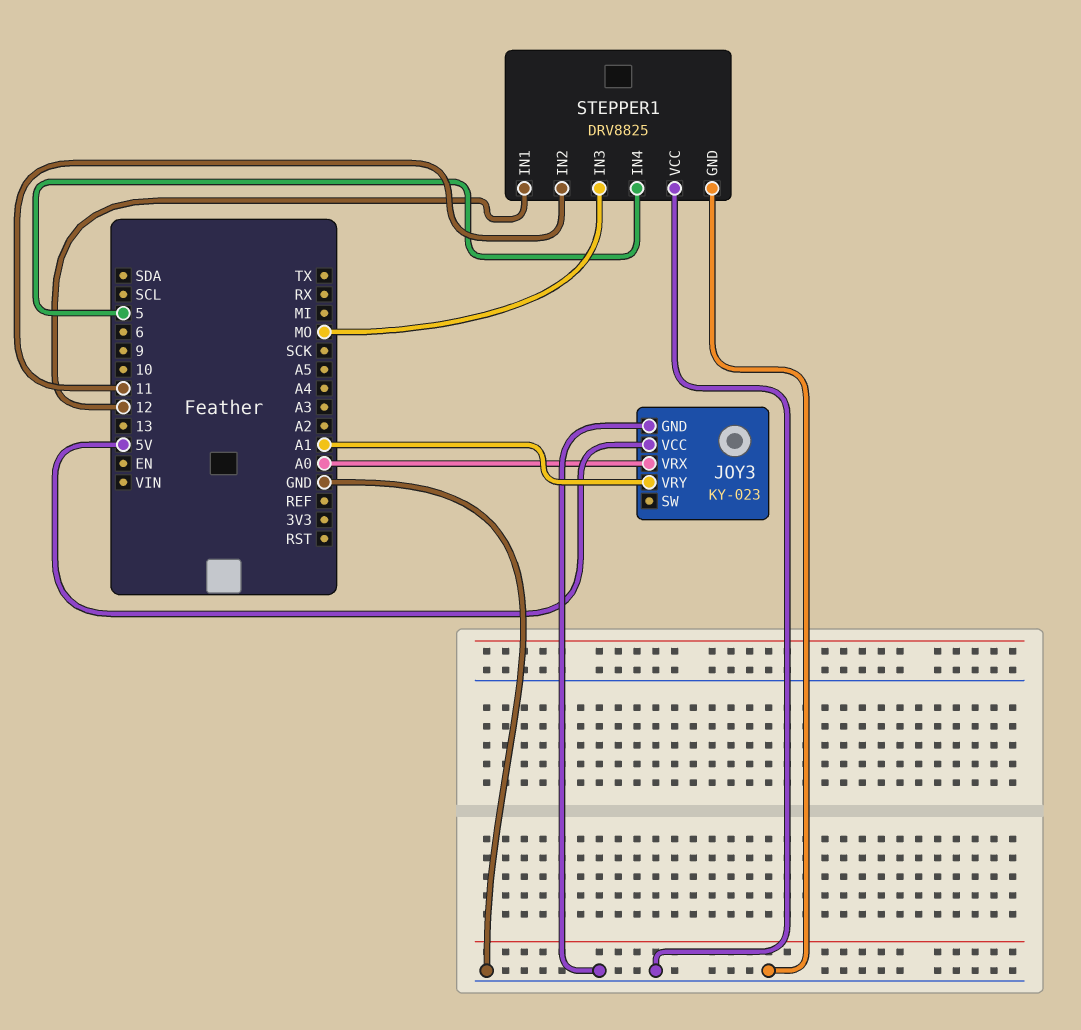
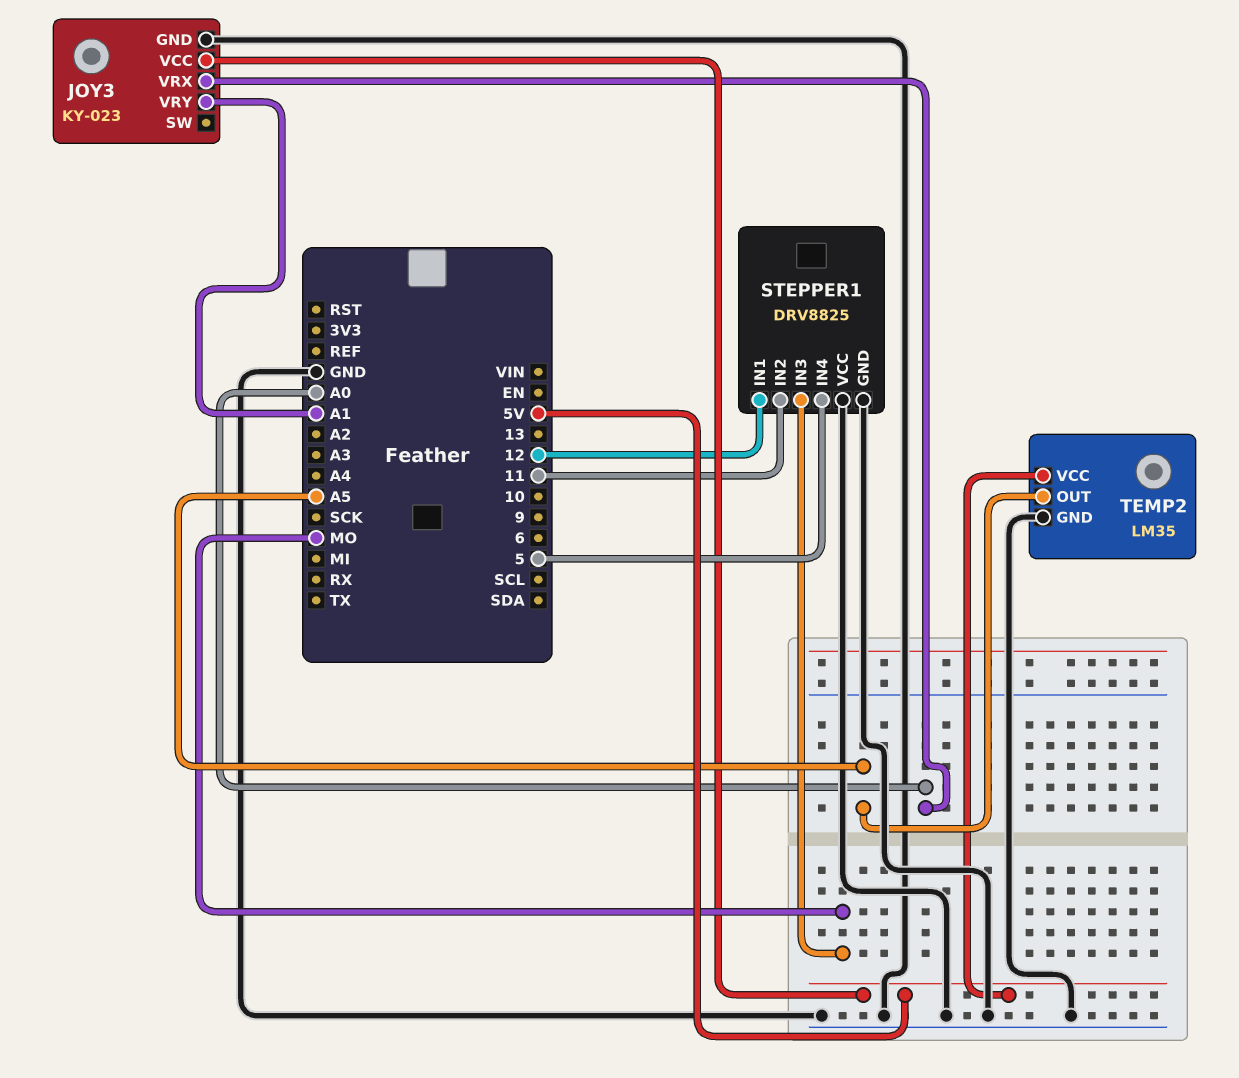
TEMP2: none -> LM35
TEMP2 pin GND: none -> GND
TEMP2 pin OUT: none -> A5
TEMP2 pin VCC: none -> 5V

